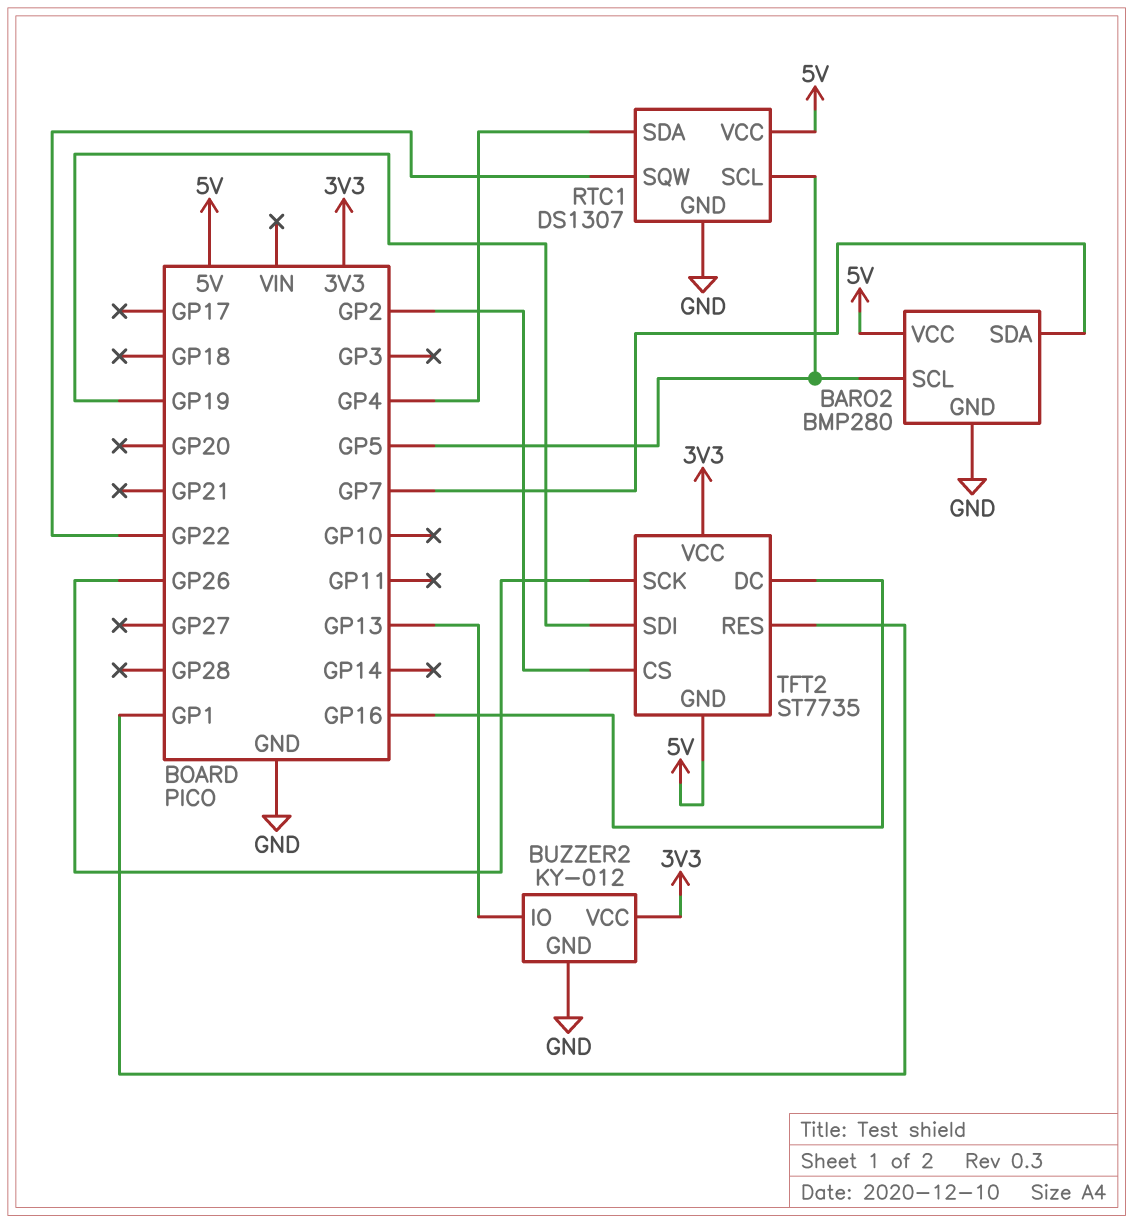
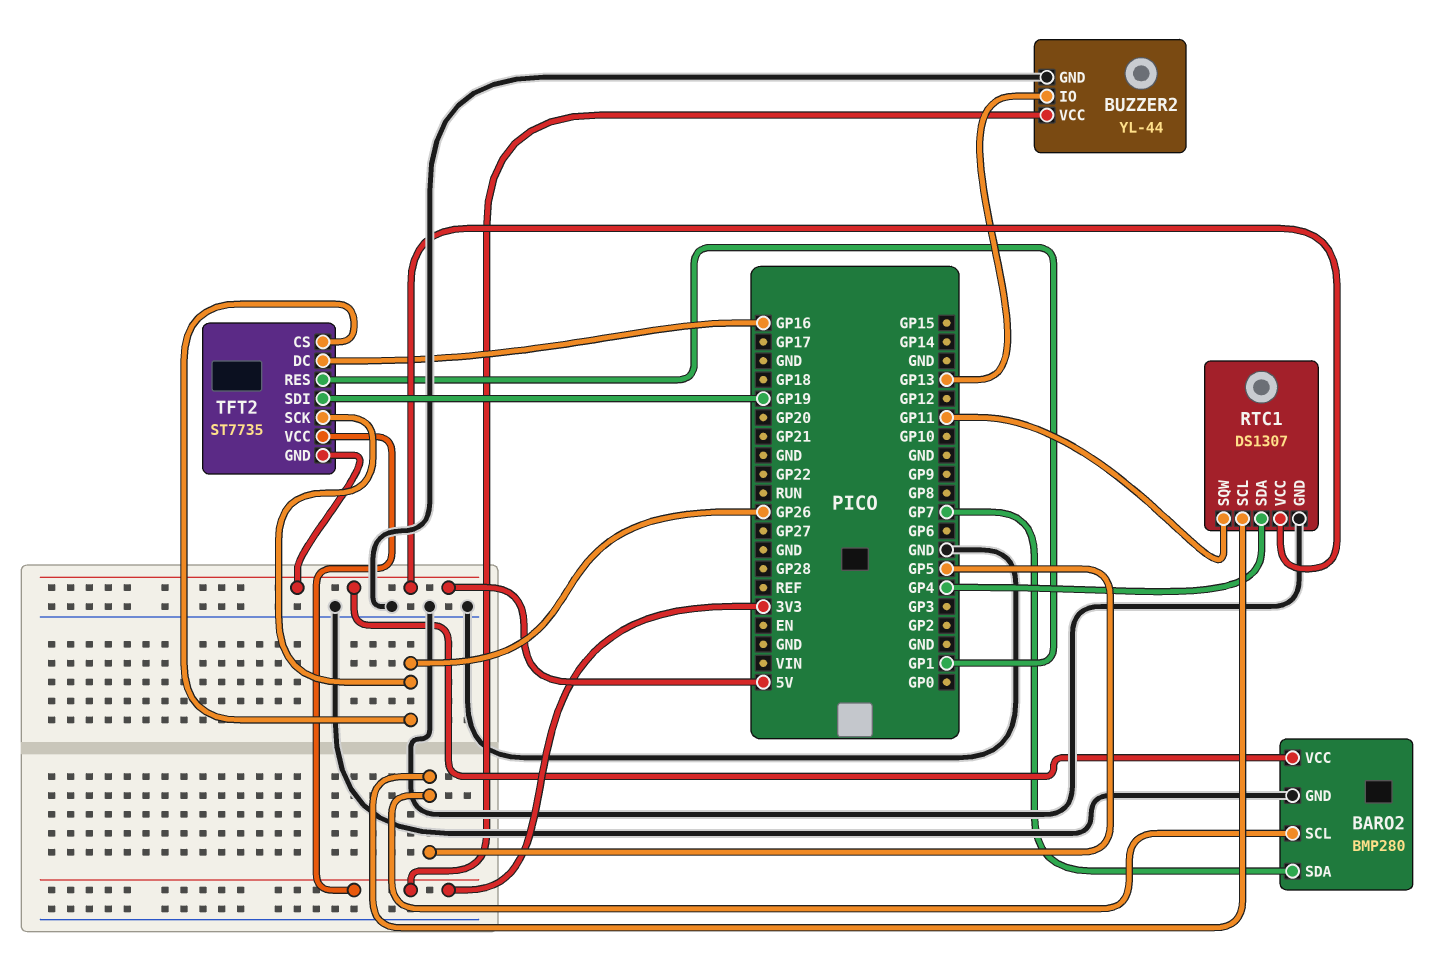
BUZZER2: KY-012 -> YL-44
RTC1 pin SQW: GP22 -> GP11
TFT2 pin CS: GP2 -> GP26

